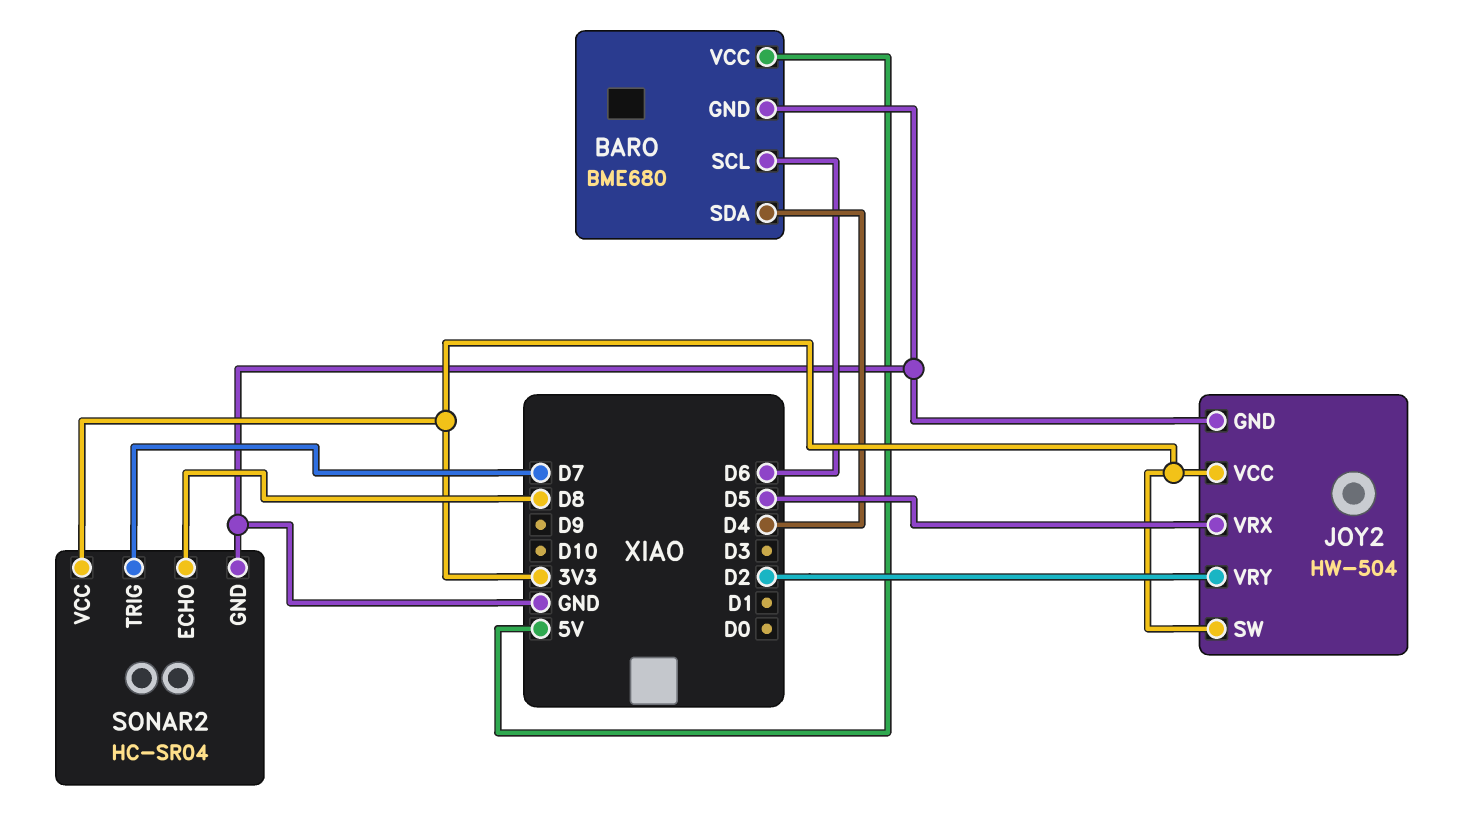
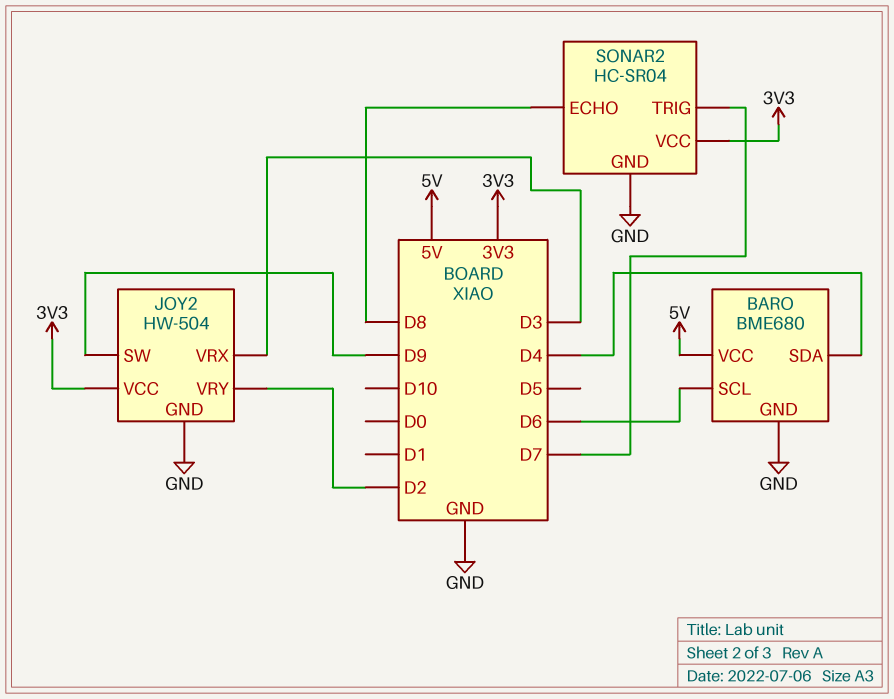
JOY2 pin SW: 3V3 -> D9
JOY2 pin VRX: D5 -> D3

